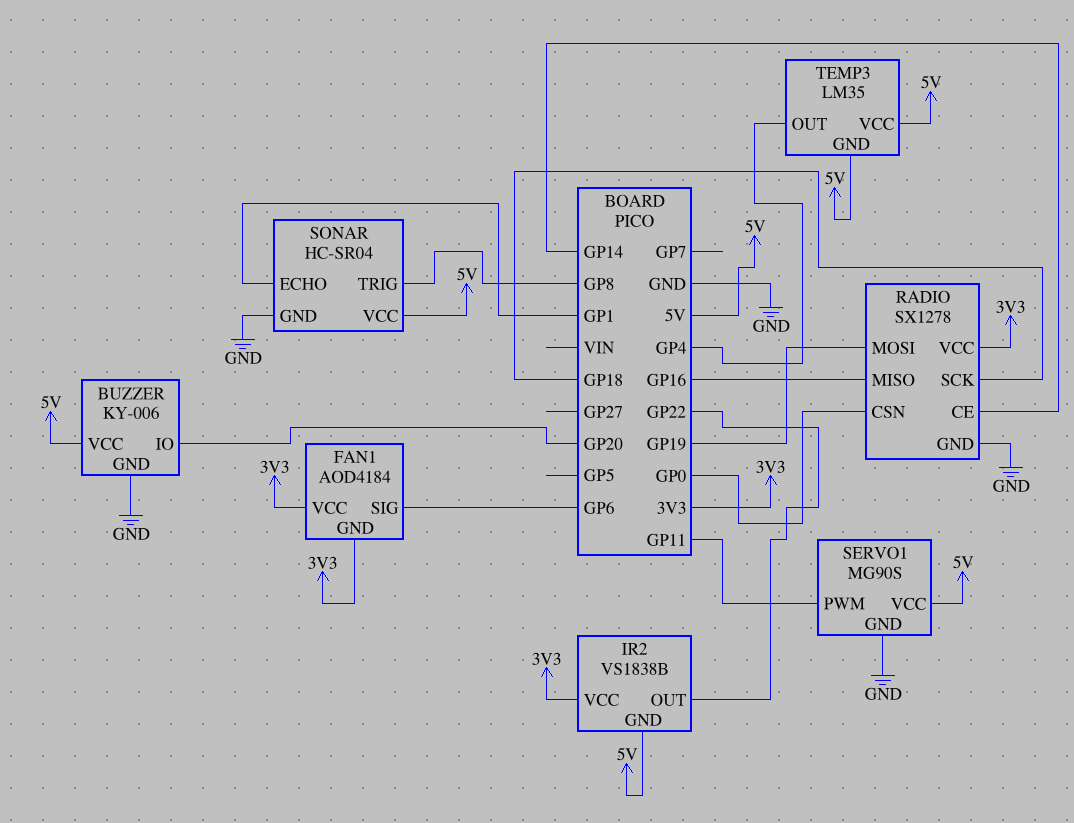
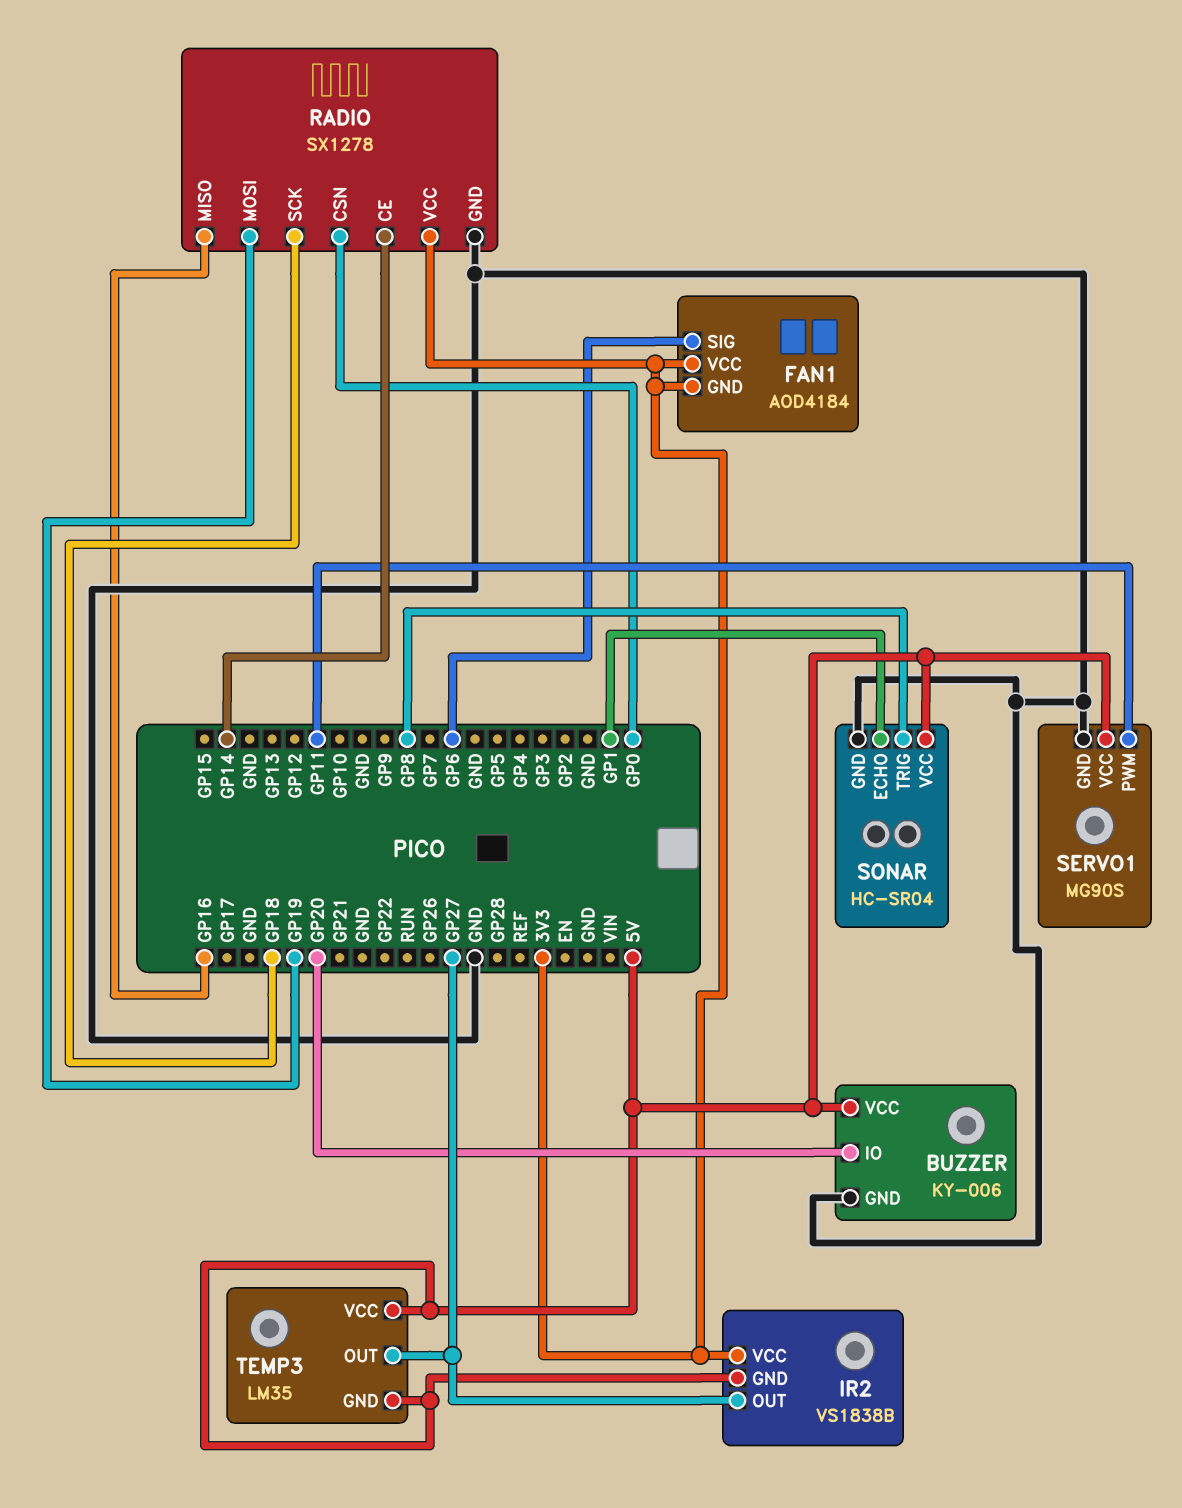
IR2 pin OUT: GP22 -> GP27
TEMP3 pin OUT: GP4 -> GP27

